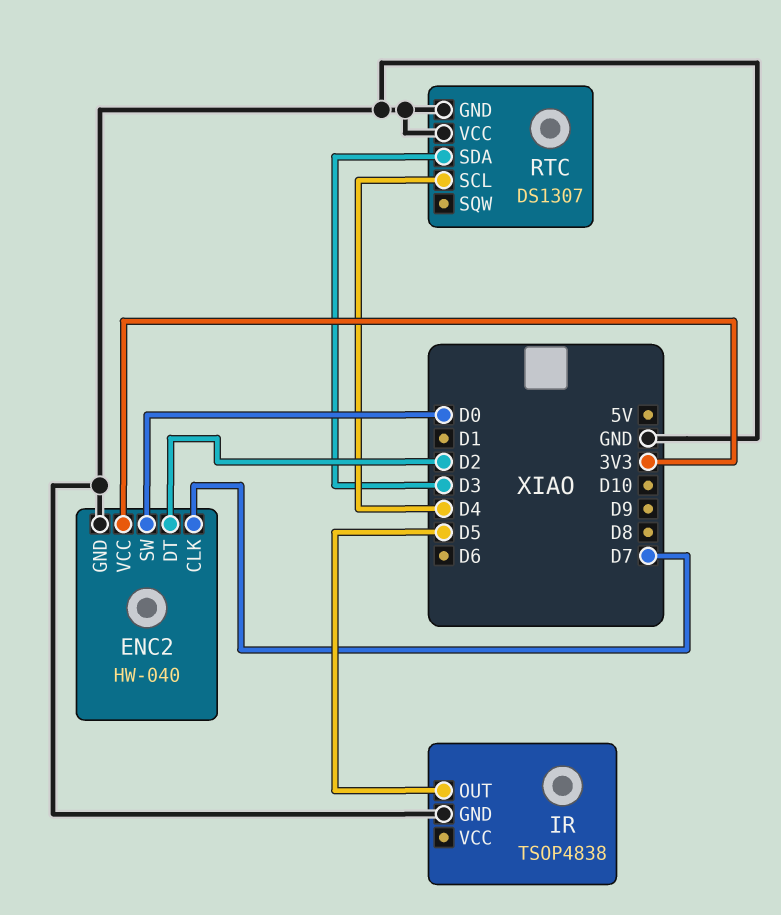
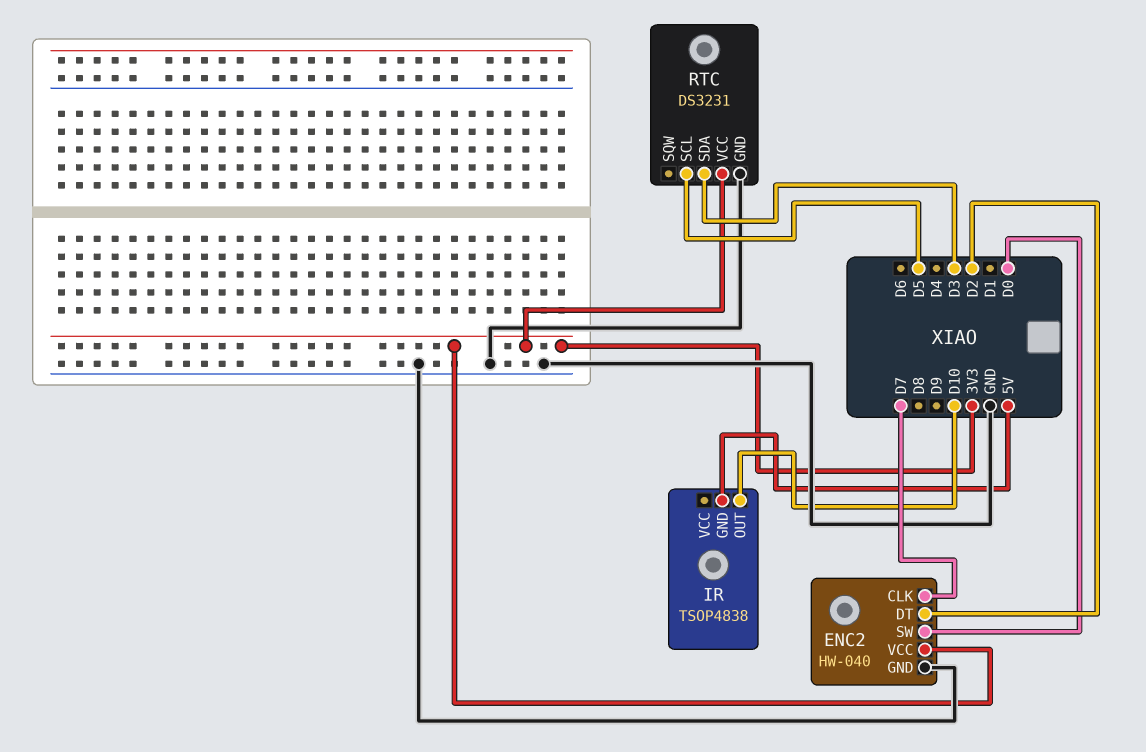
IR pin GND: GND -> 5V
IR pin OUT: D5 -> D10
RTC: DS1307 -> DS3231
RTC pin SCL: D4 -> D5
RTC pin VCC: GND -> 3V3

